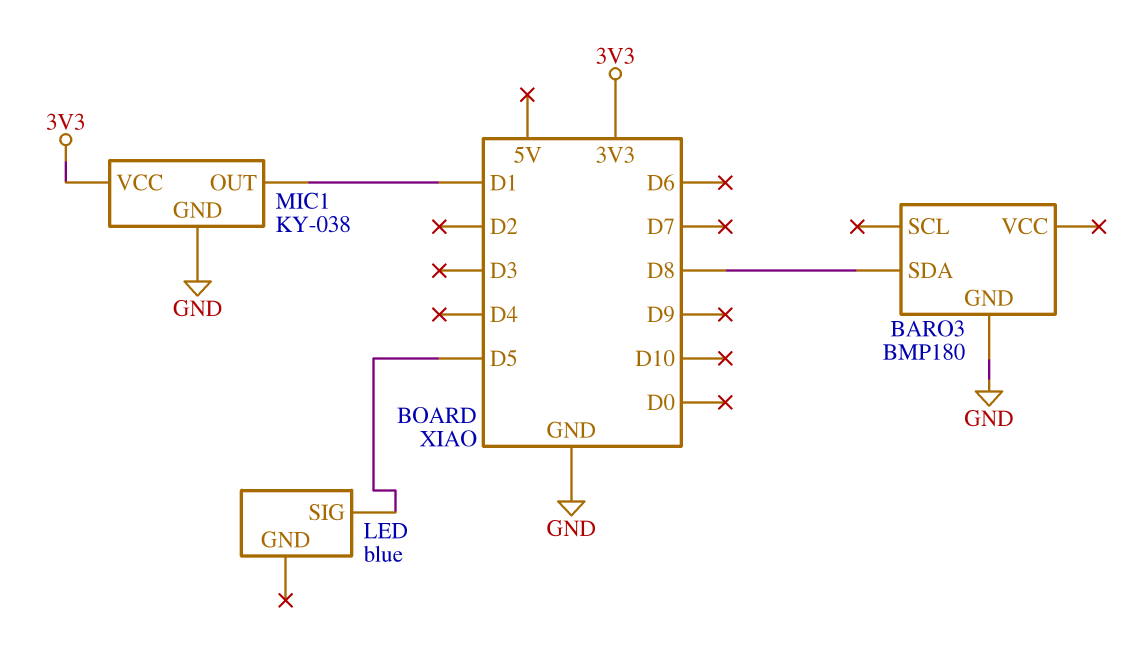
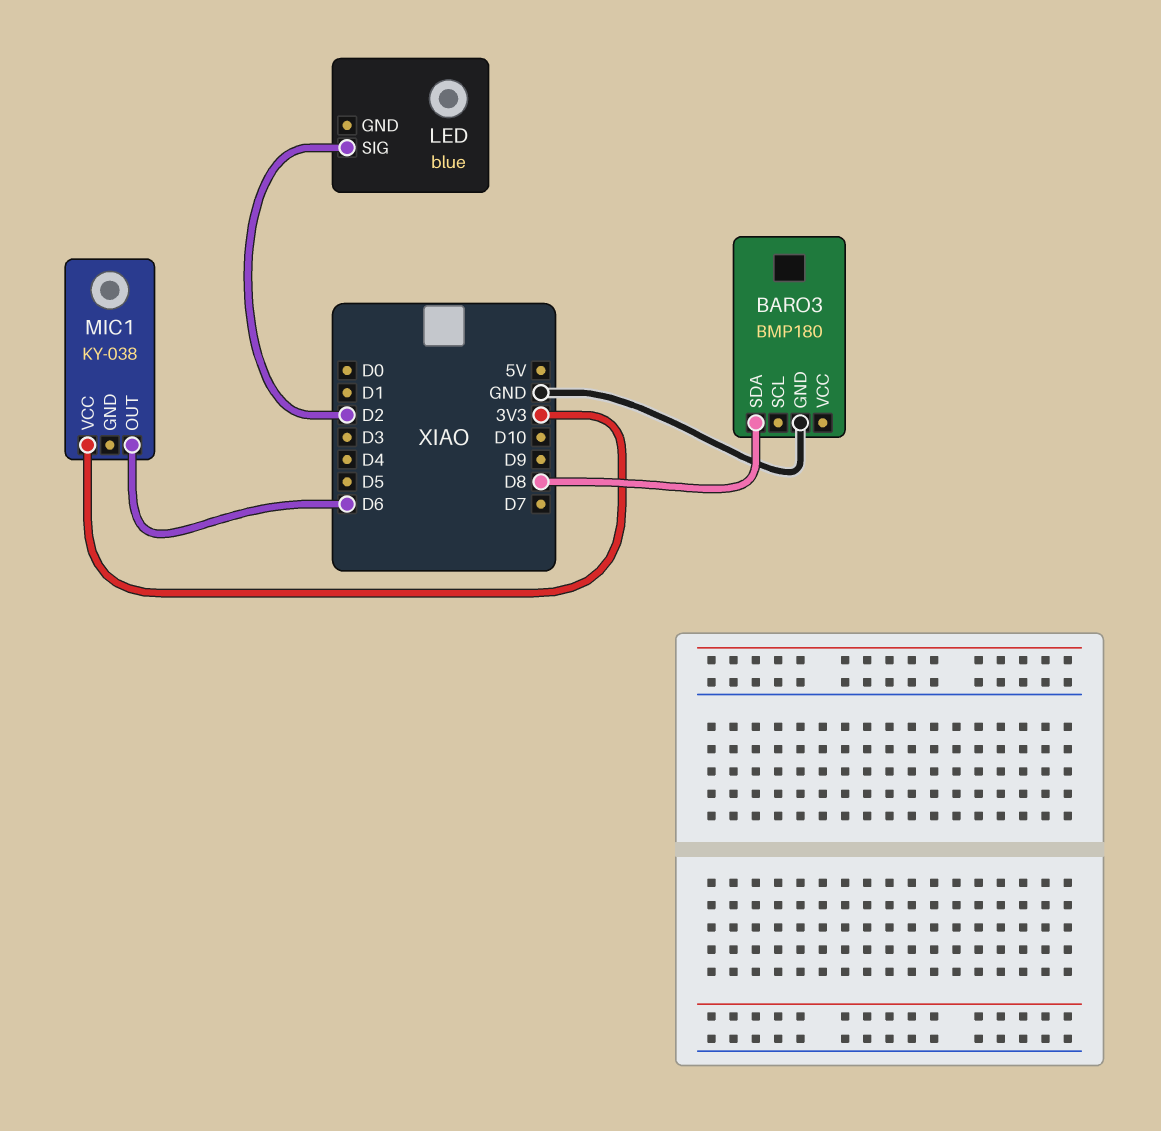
LED pin SIG: D5 -> D2
MIC1 pin GND: GND -> none
MIC1 pin OUT: D1 -> D6

